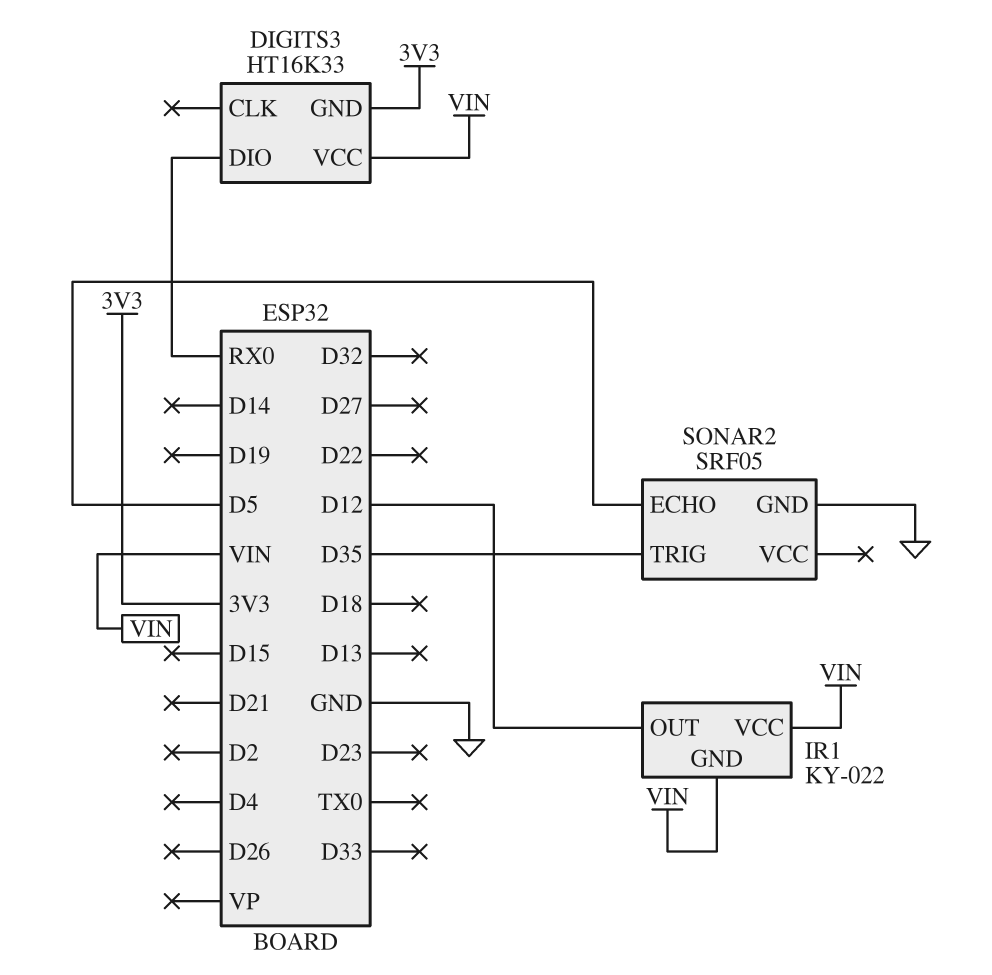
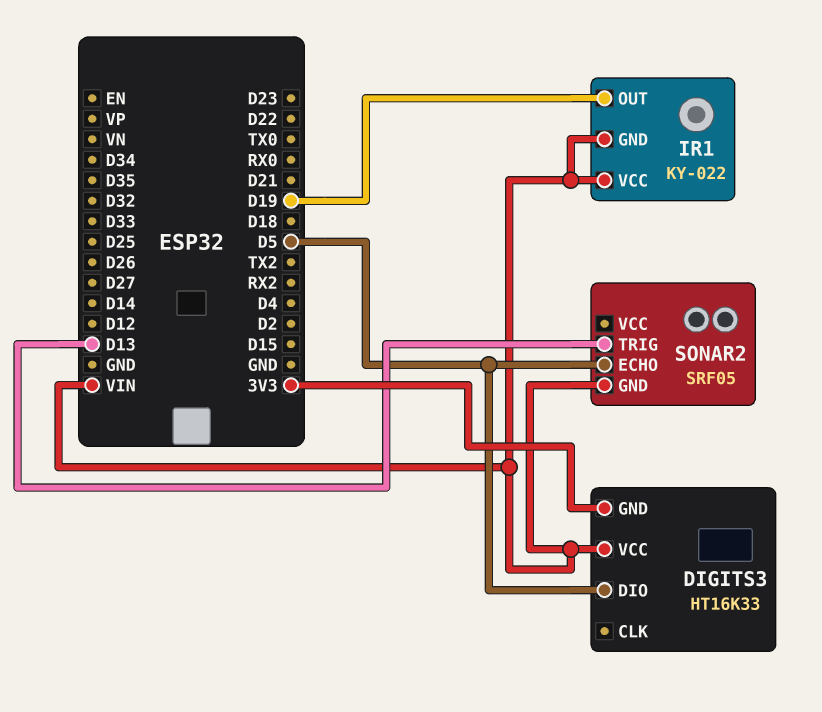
DIGITS3 pin DIO: RX0 -> D5
IR1 pin OUT: D12 -> D19
SONAR2 pin GND: GND -> VIN
SONAR2 pin TRIG: D35 -> D13

